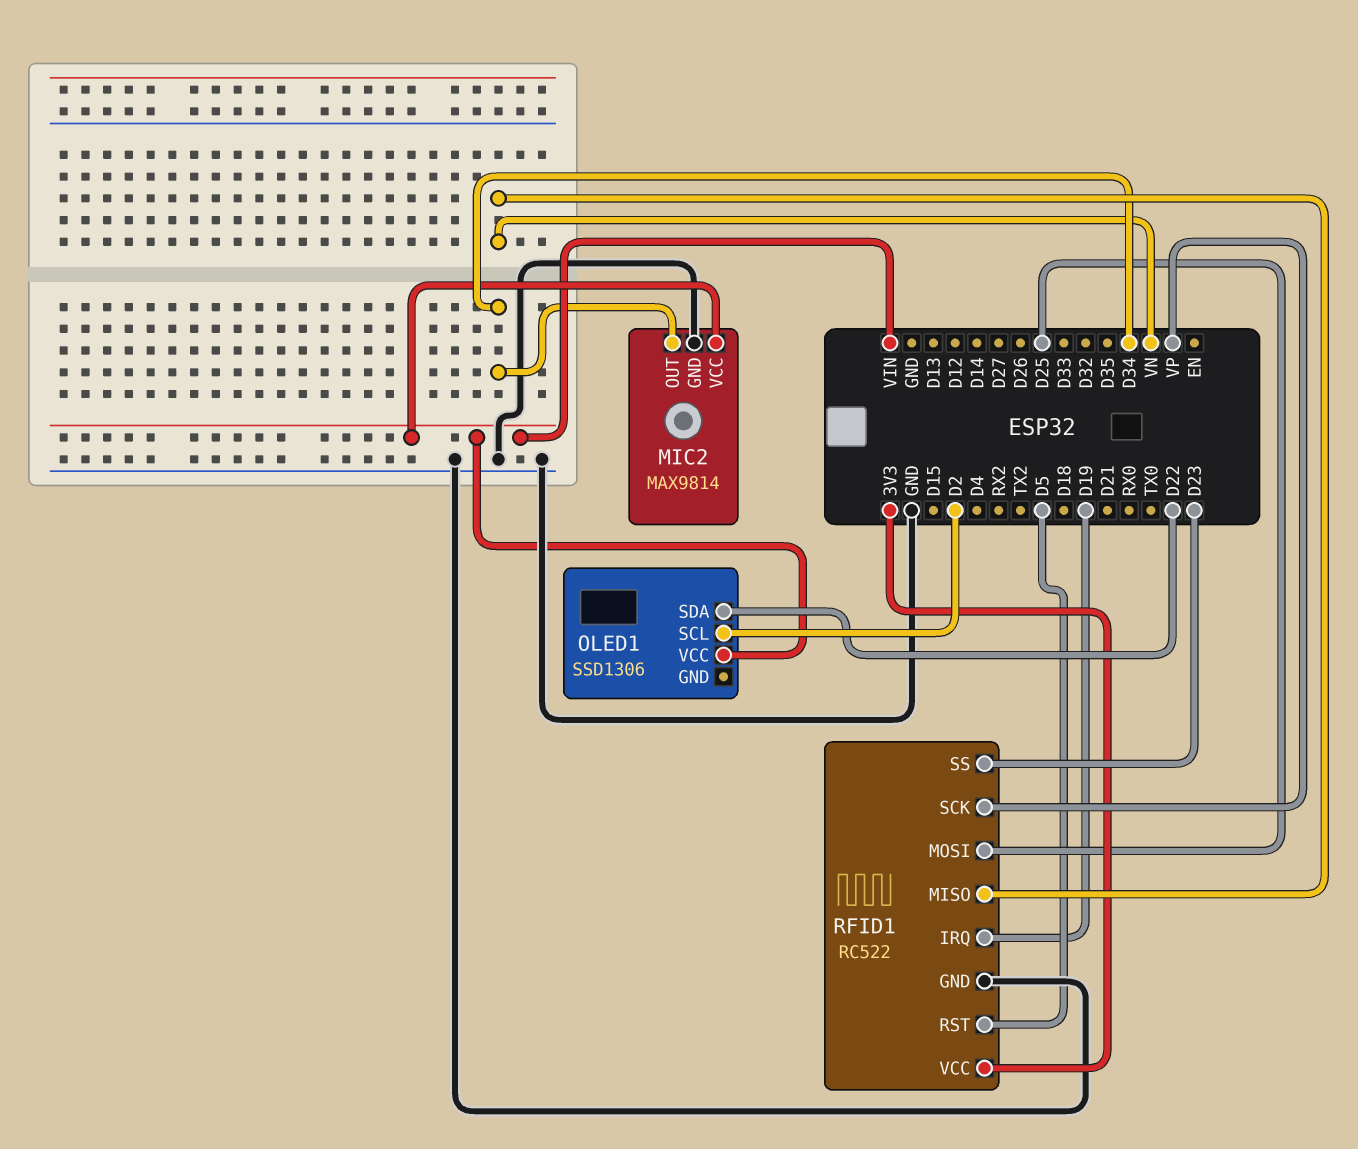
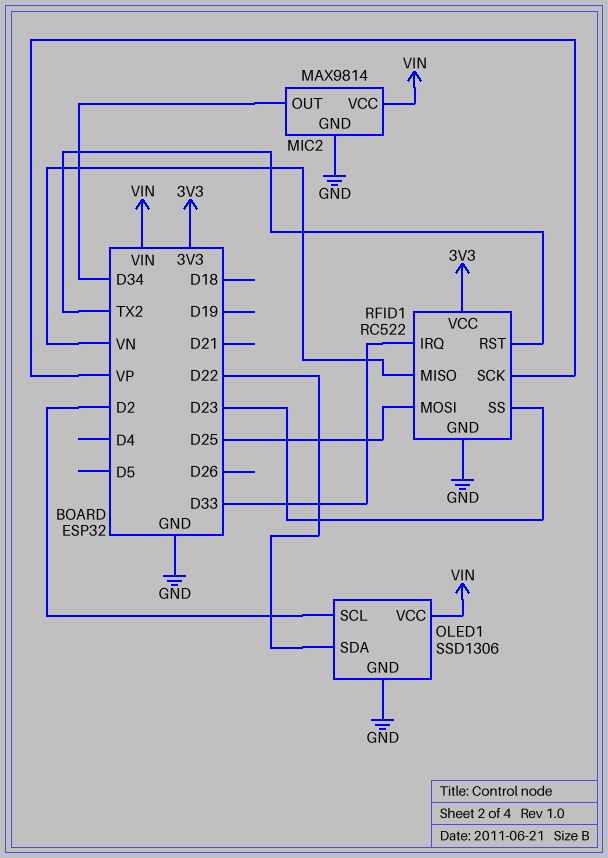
OLED1 pin GND: none -> GND
RFID1 pin IRQ: D19 -> D33
RFID1 pin RST: D5 -> TX2

